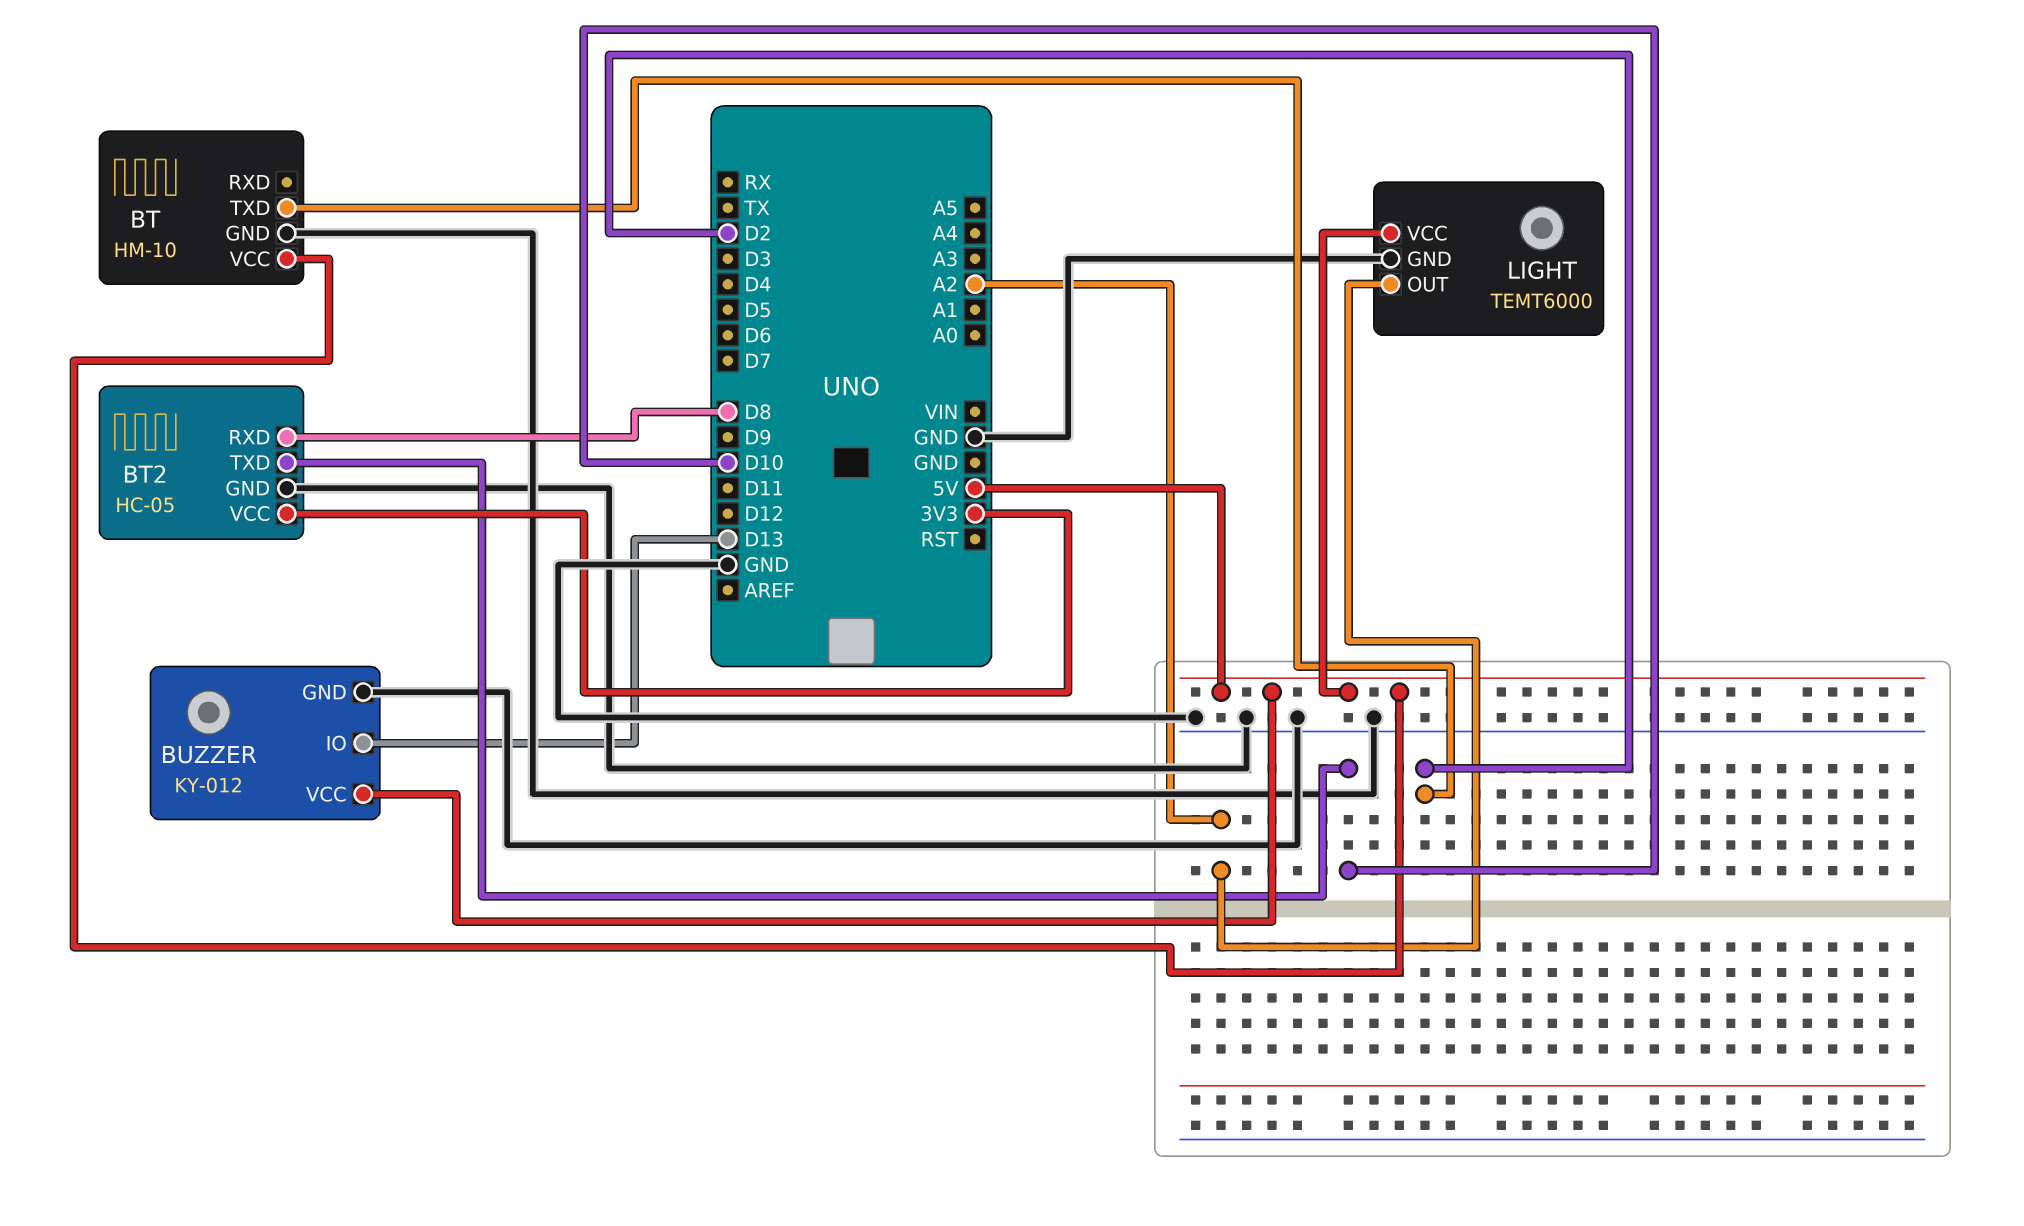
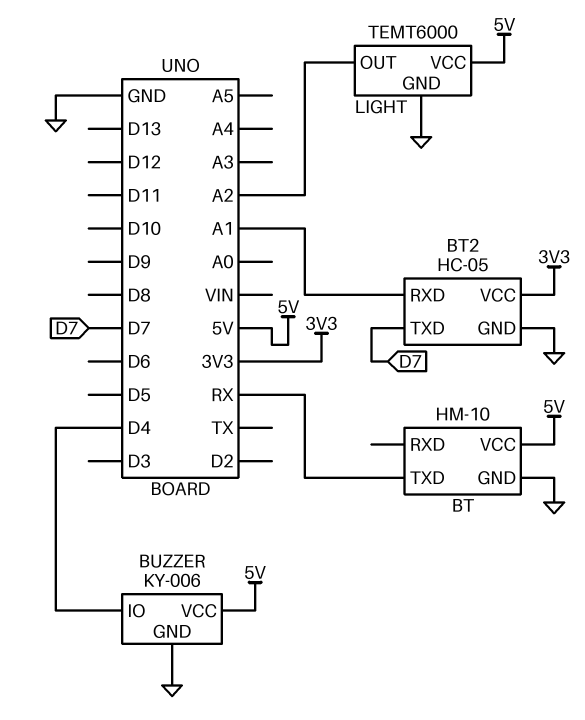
BT pin TXD: D2 -> RX
BT2 pin RXD: D8 -> A1
BT2 pin TXD: D10 -> D7
BUZZER: KY-012 -> KY-006
BUZZER pin IO: D13 -> D4

